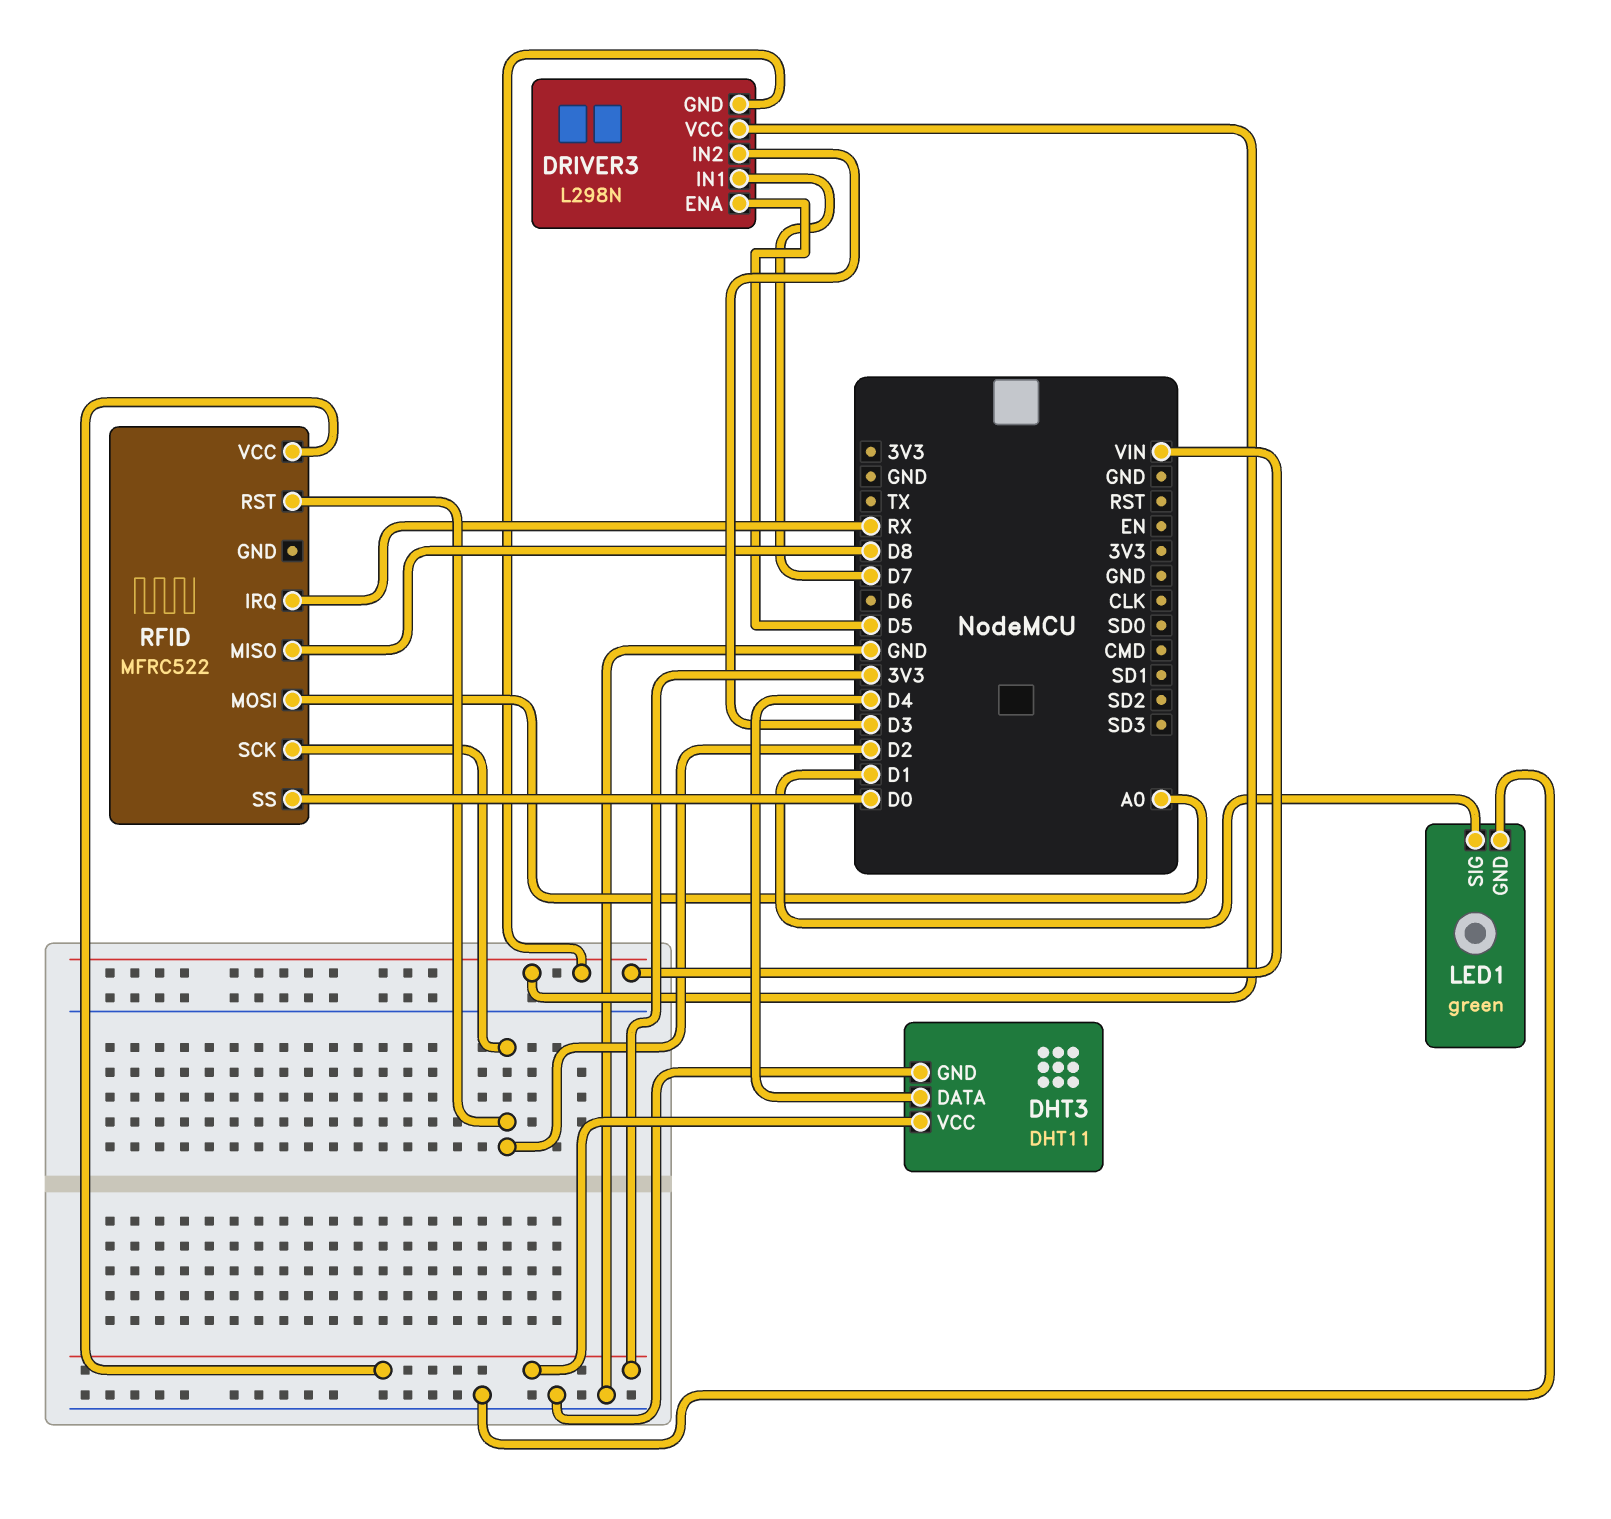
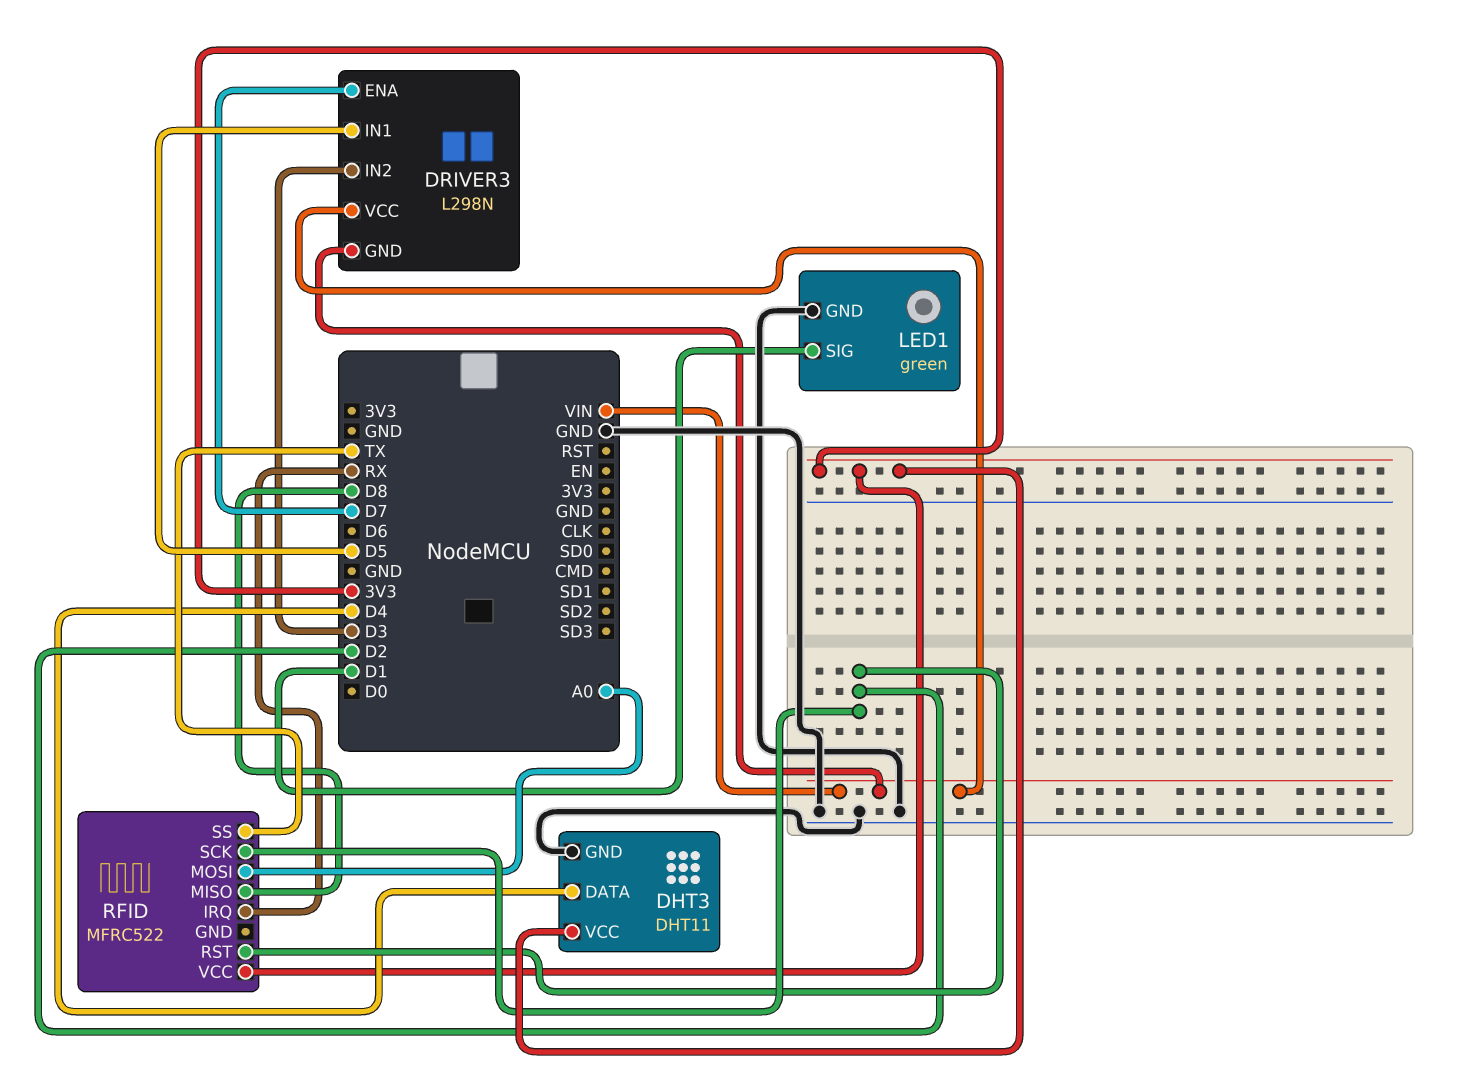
DRIVER3 pin ENA: D5 -> D7
DRIVER3 pin IN1: D7 -> D5
RFID pin SS: D0 -> TX

